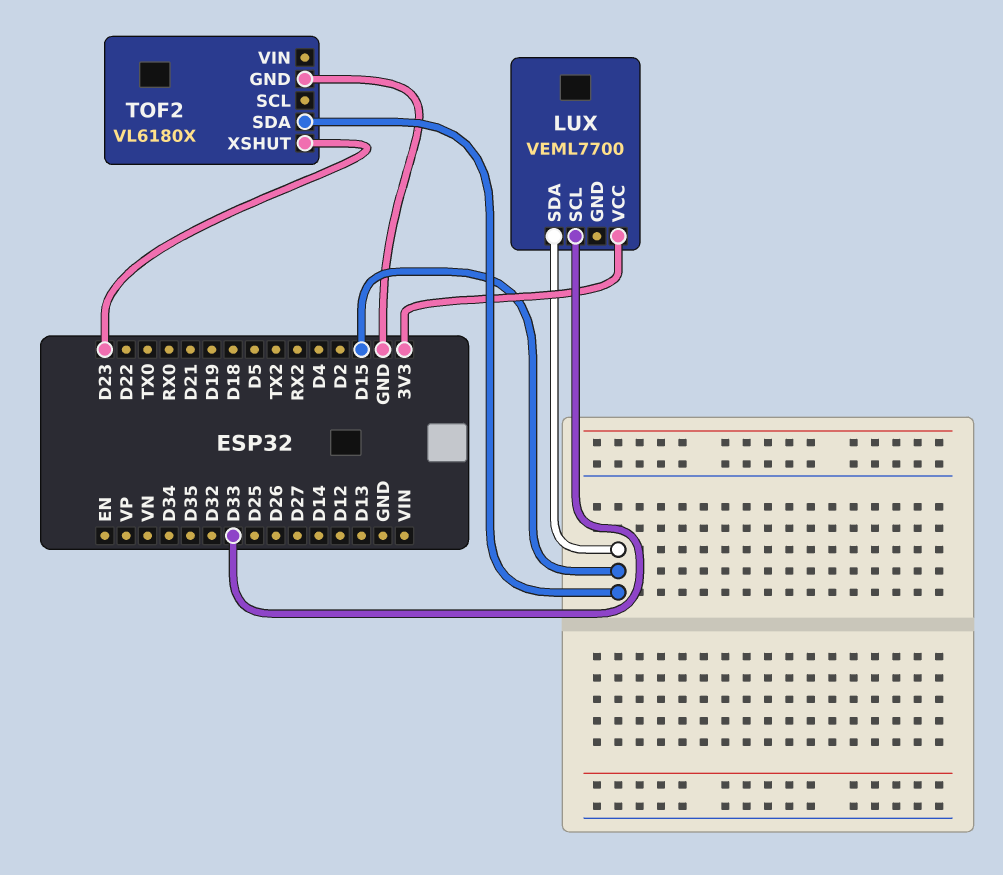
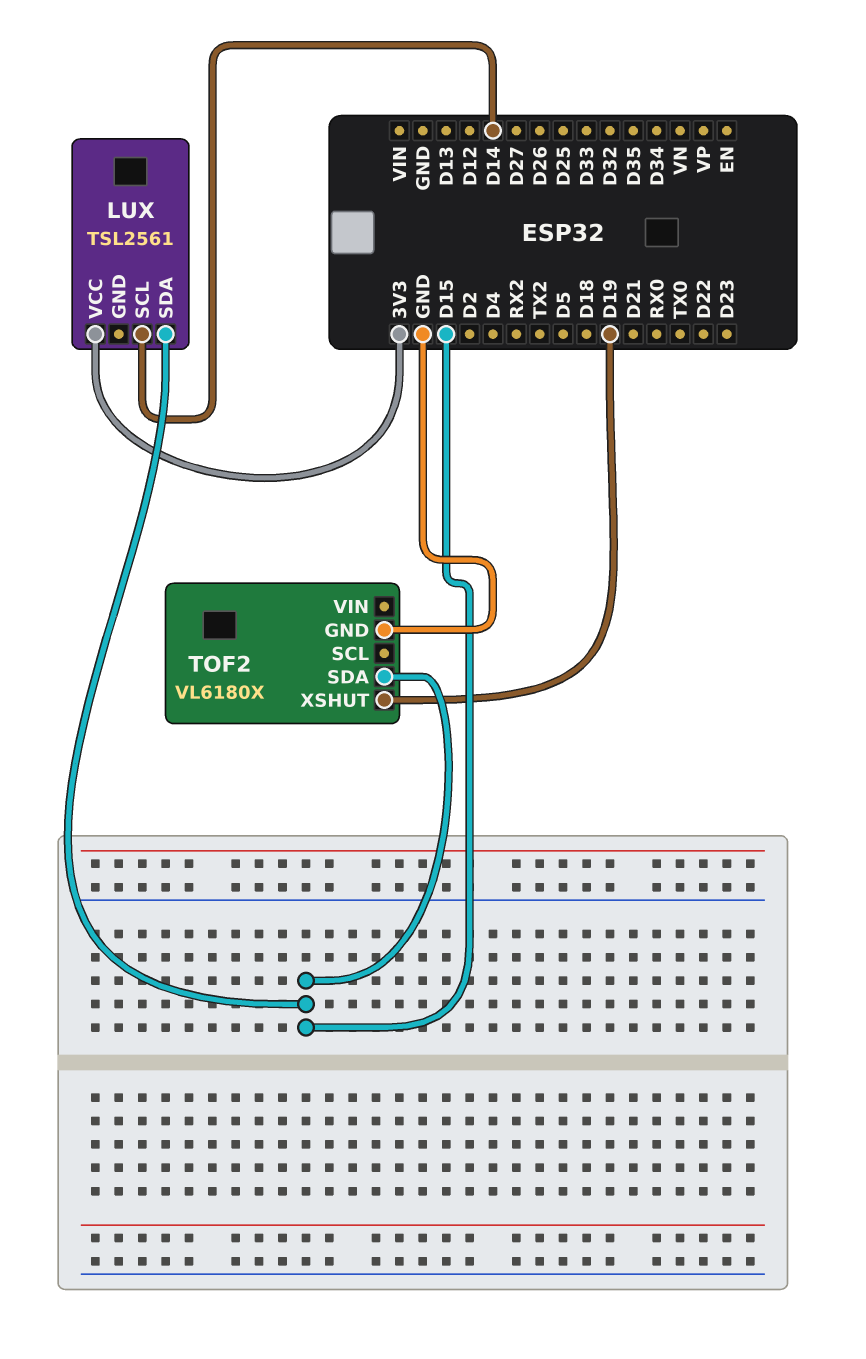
LUX: VEML7700 -> TSL2561
LUX pin SCL: D33 -> D14
TOF2 pin XSHUT: D23 -> D19

